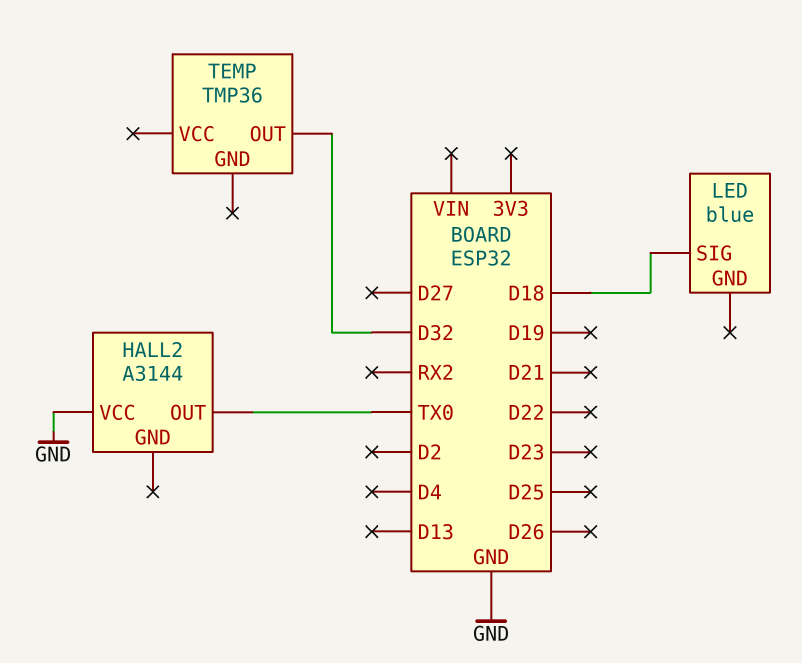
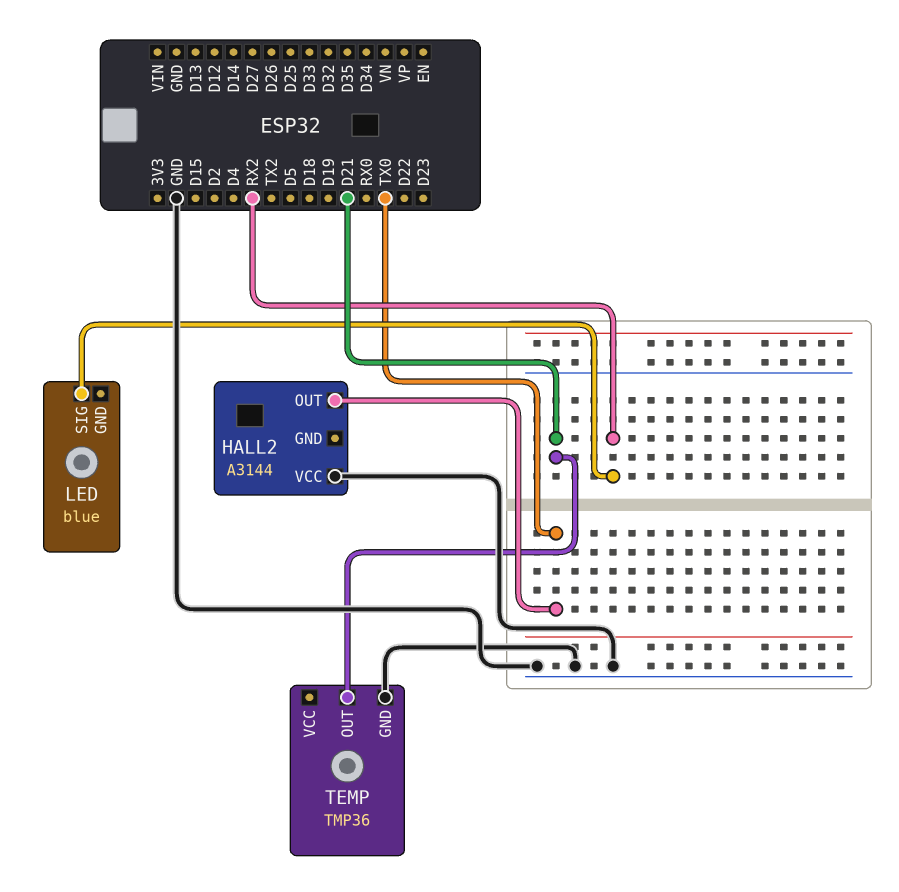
LED pin SIG: D18 -> RX2
TEMP pin GND: none -> GND
TEMP pin OUT: D32 -> D21

